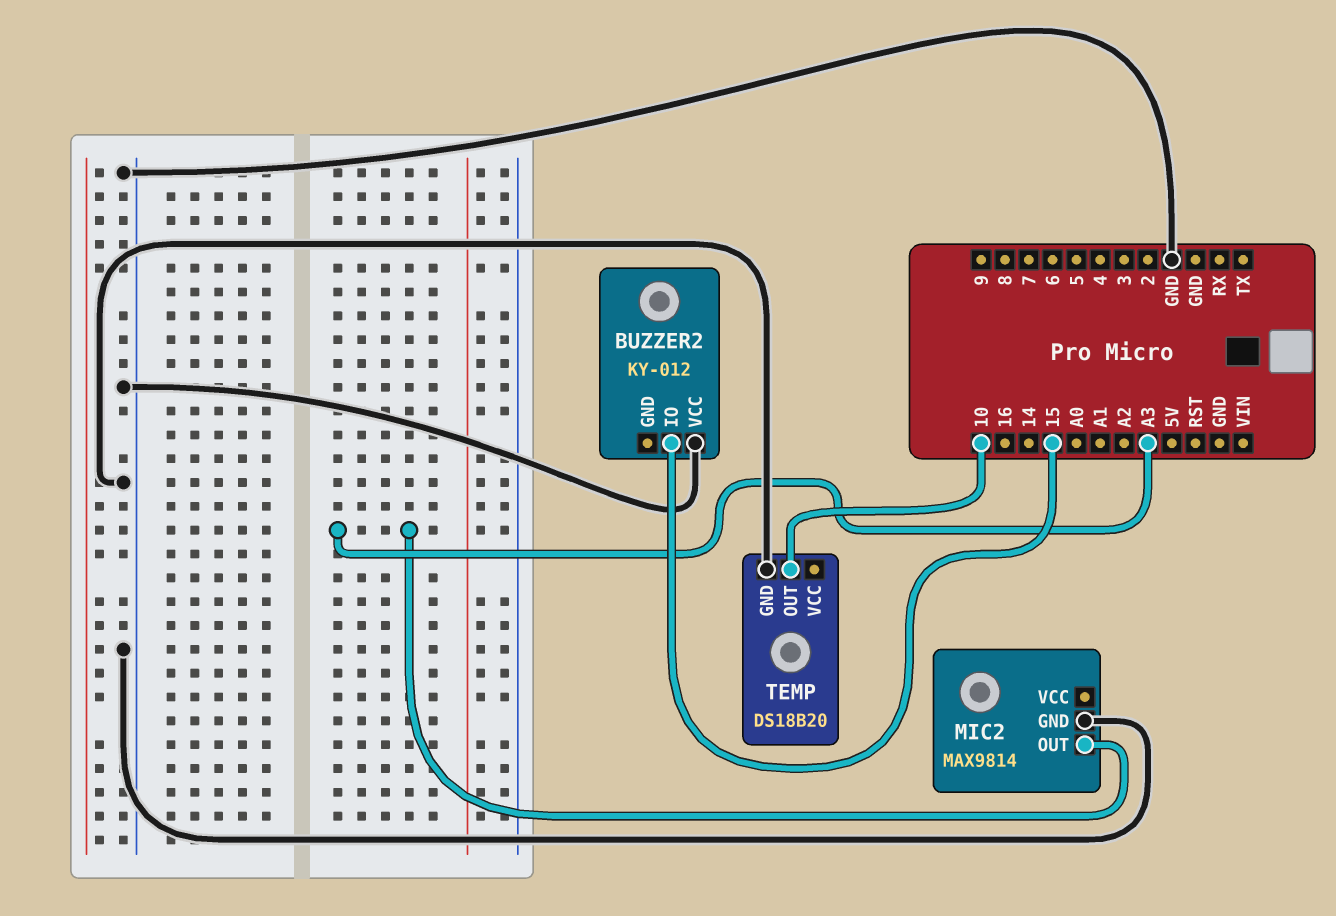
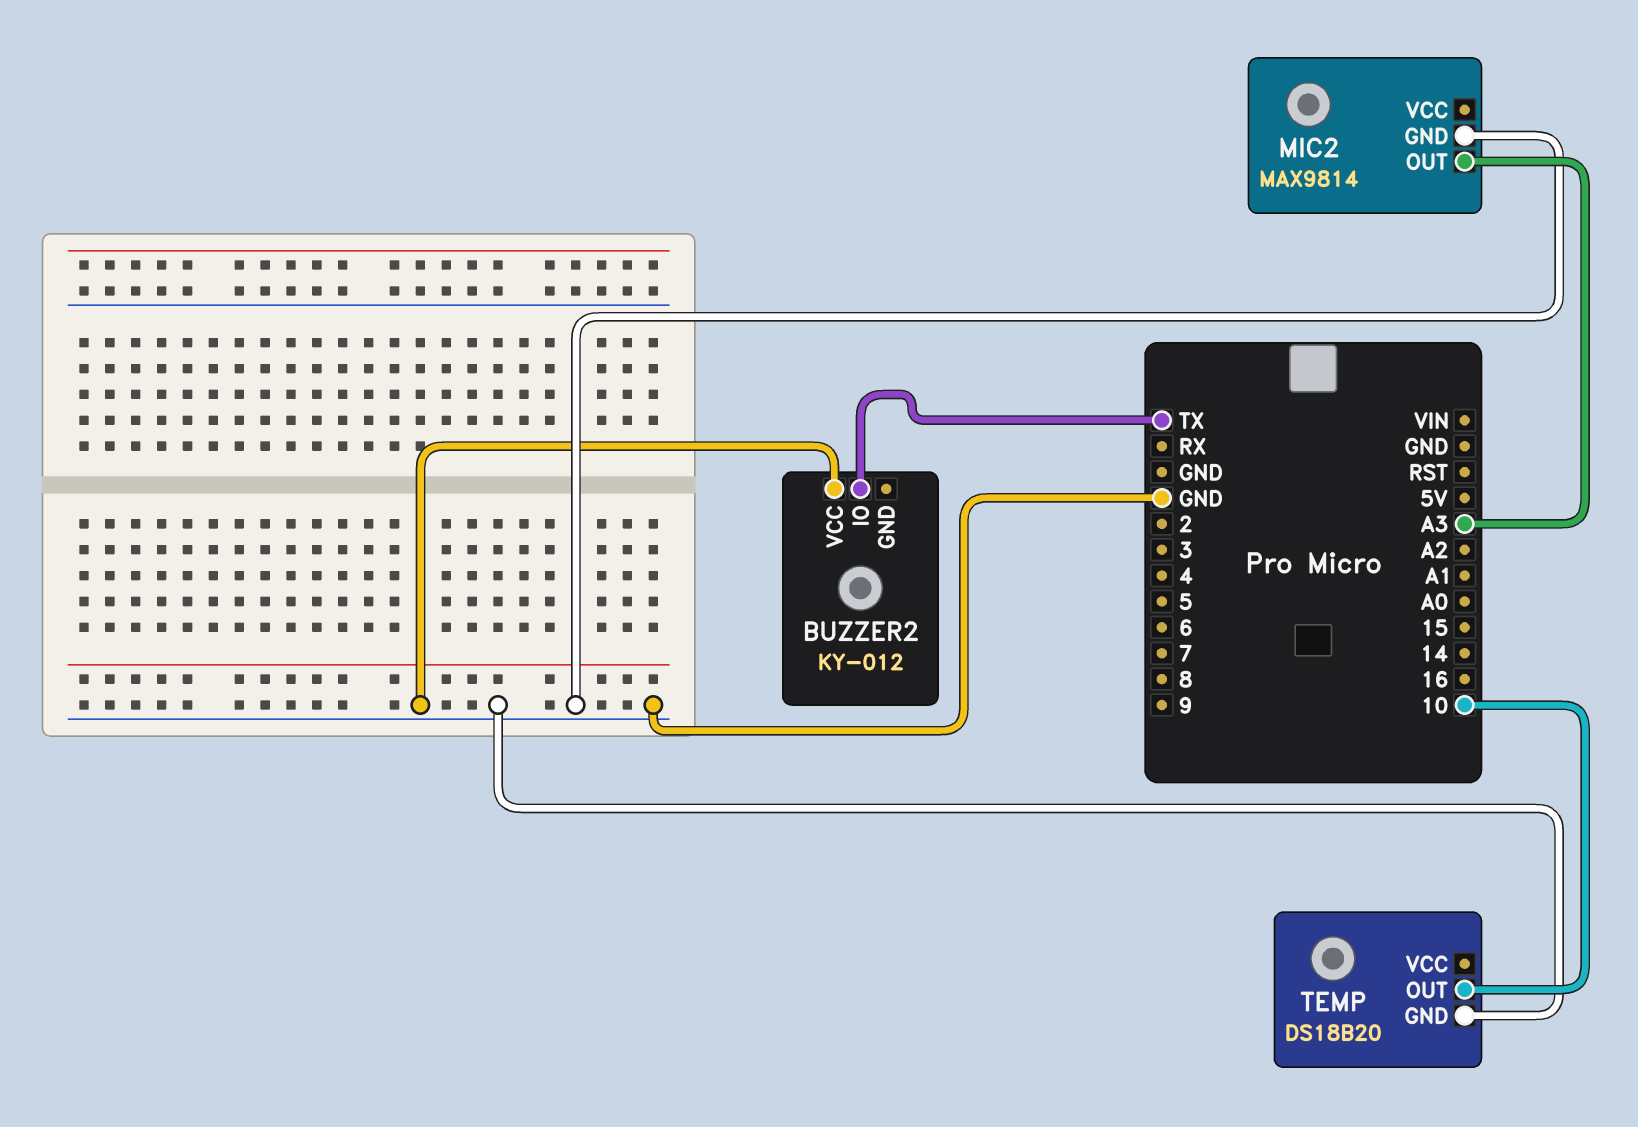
BUZZER2 pin IO: 15 -> TX

